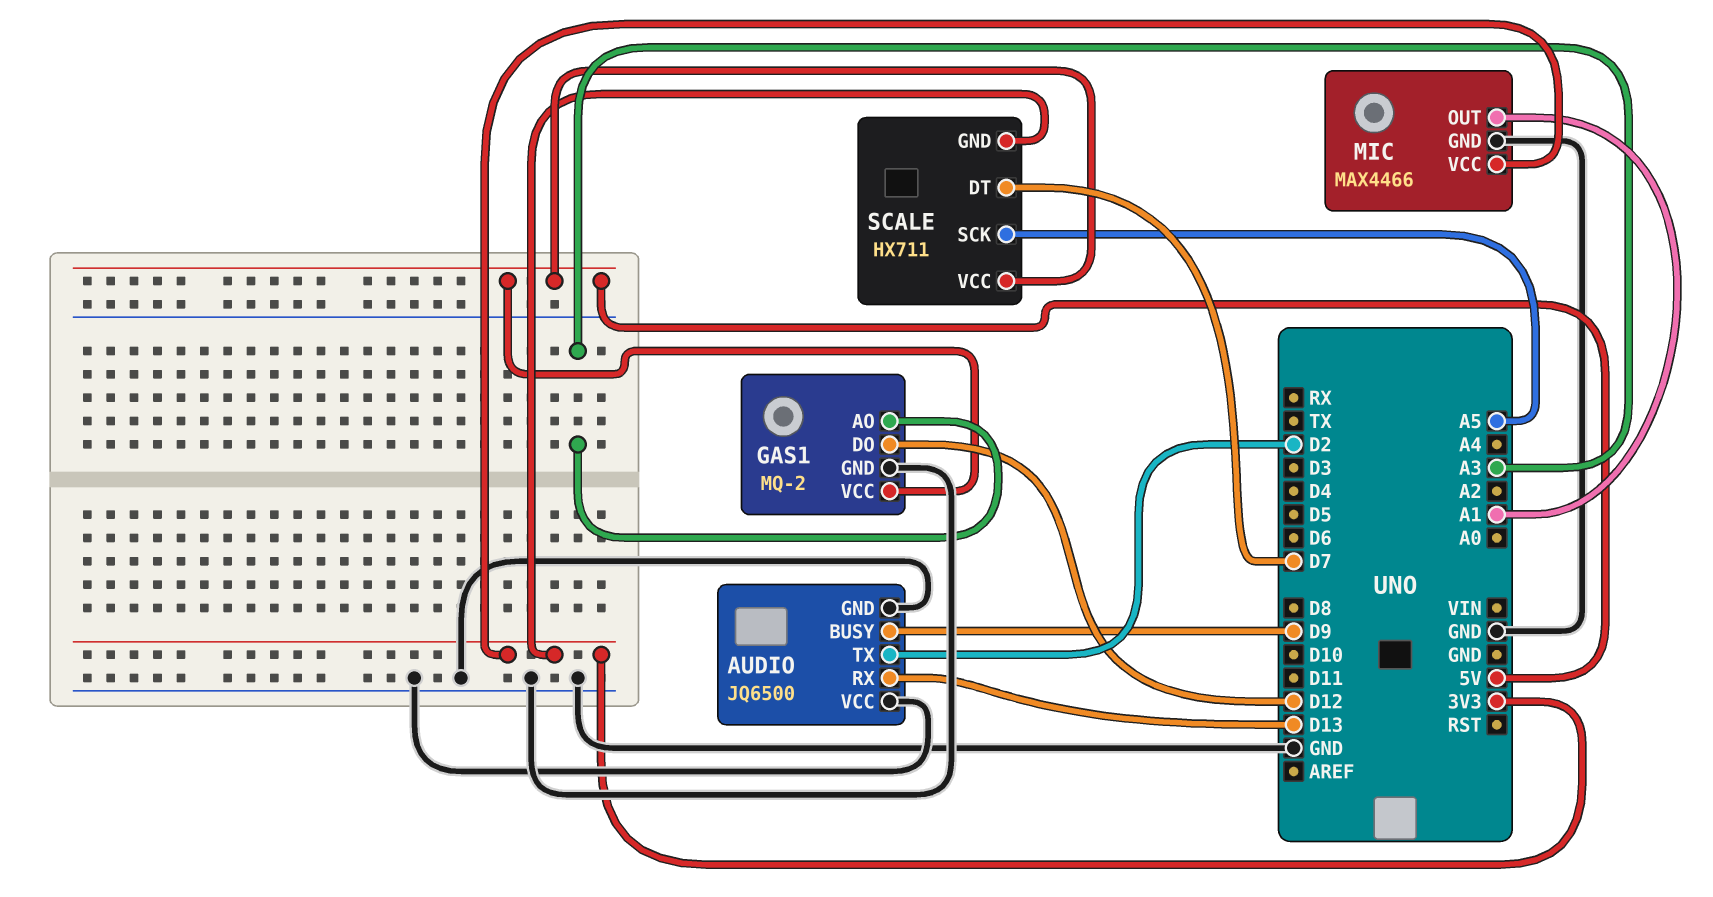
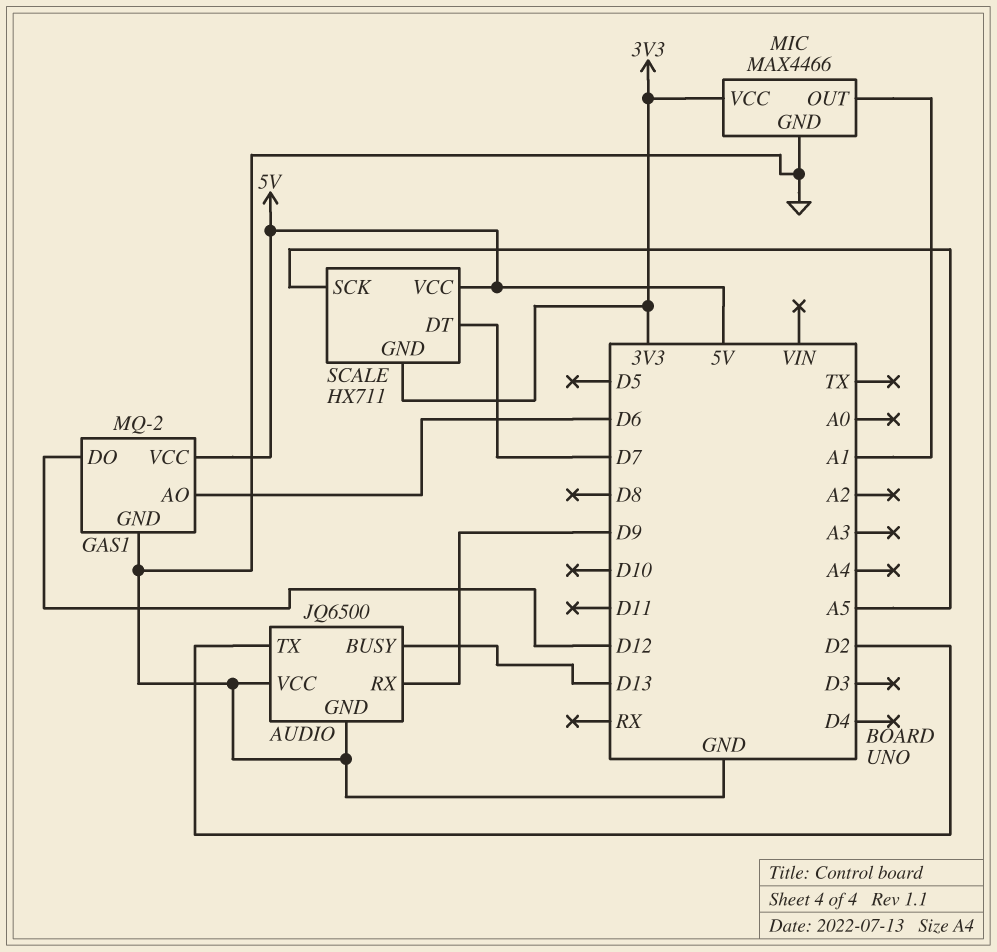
AUDIO pin BUSY: D9 -> D13
AUDIO pin RX: D13 -> D9
GAS1 pin AO: A3 -> D6

